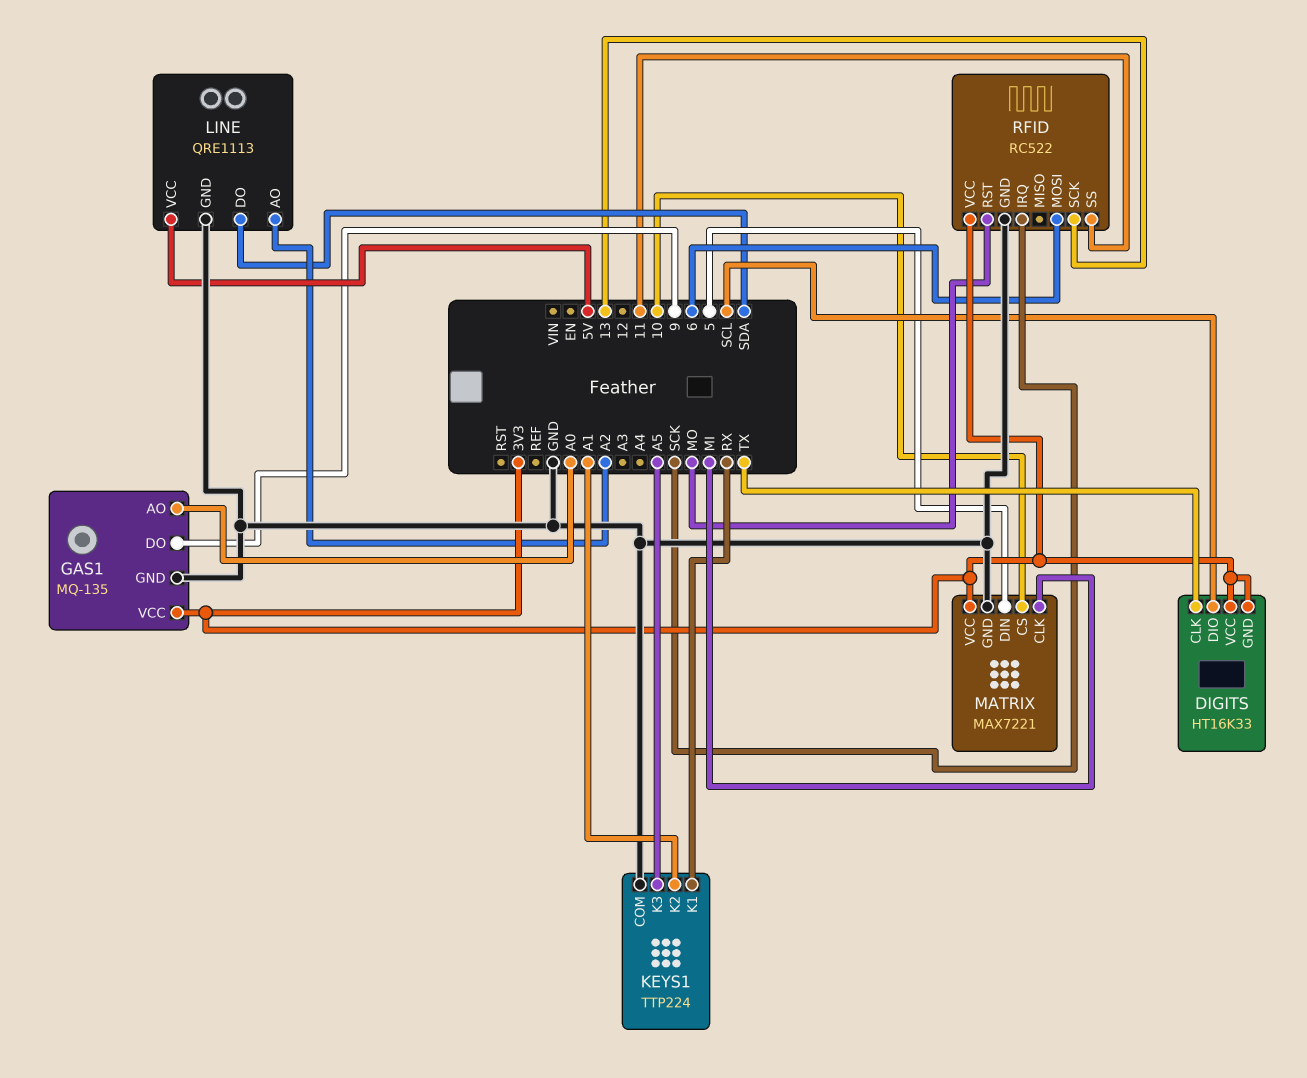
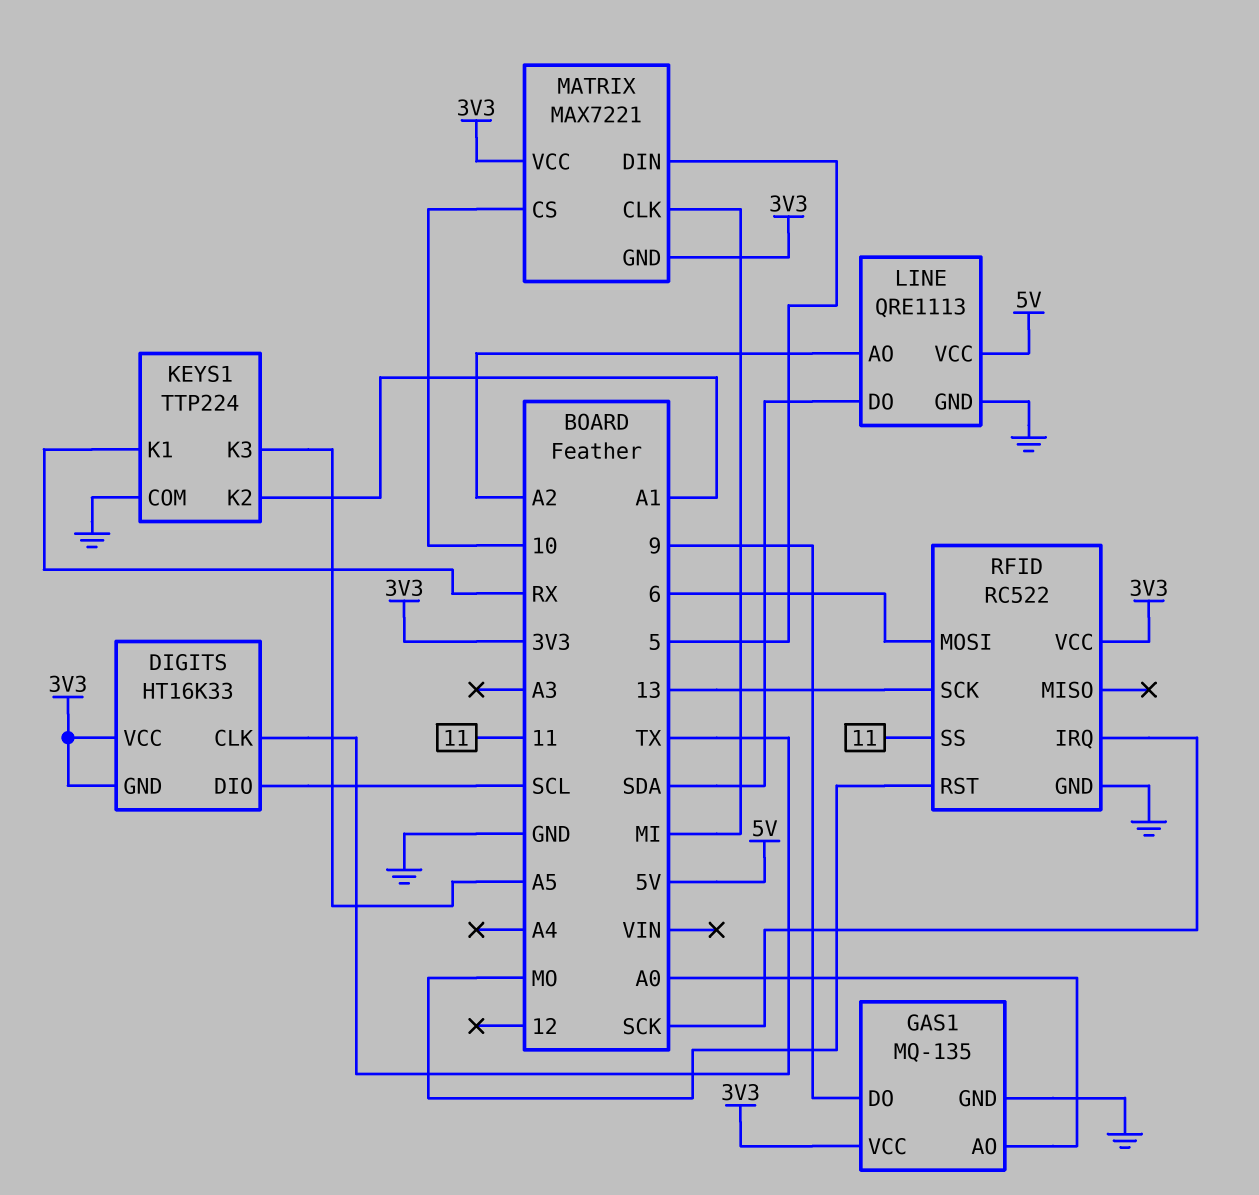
MATRIX pin GND: GND -> 3V3

